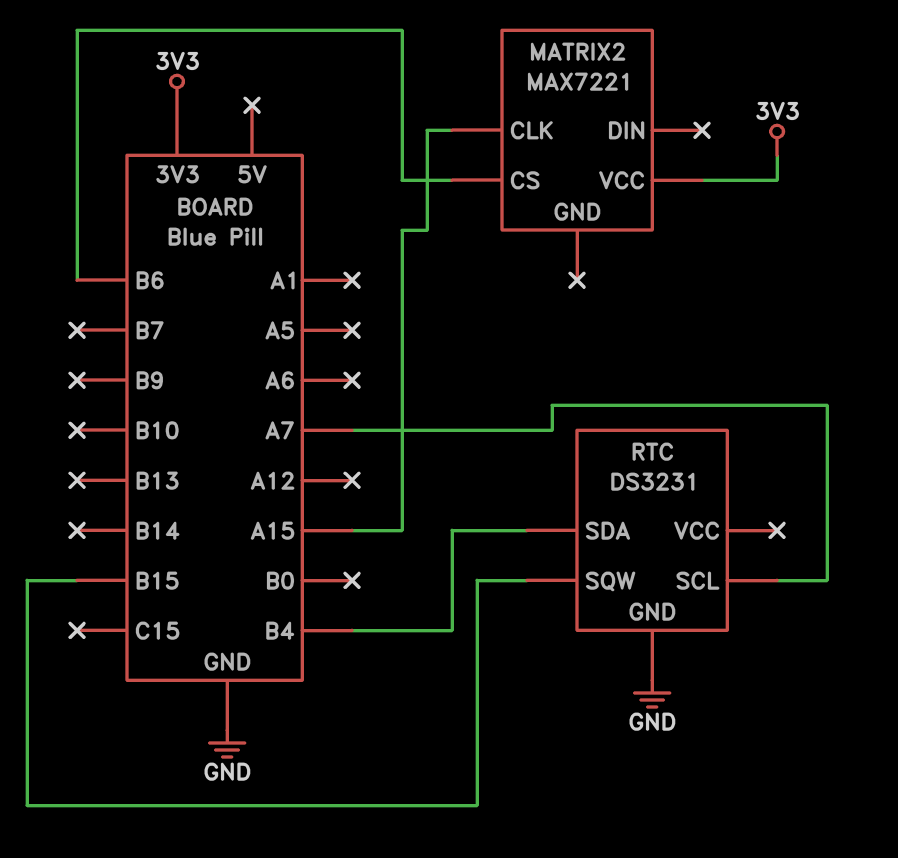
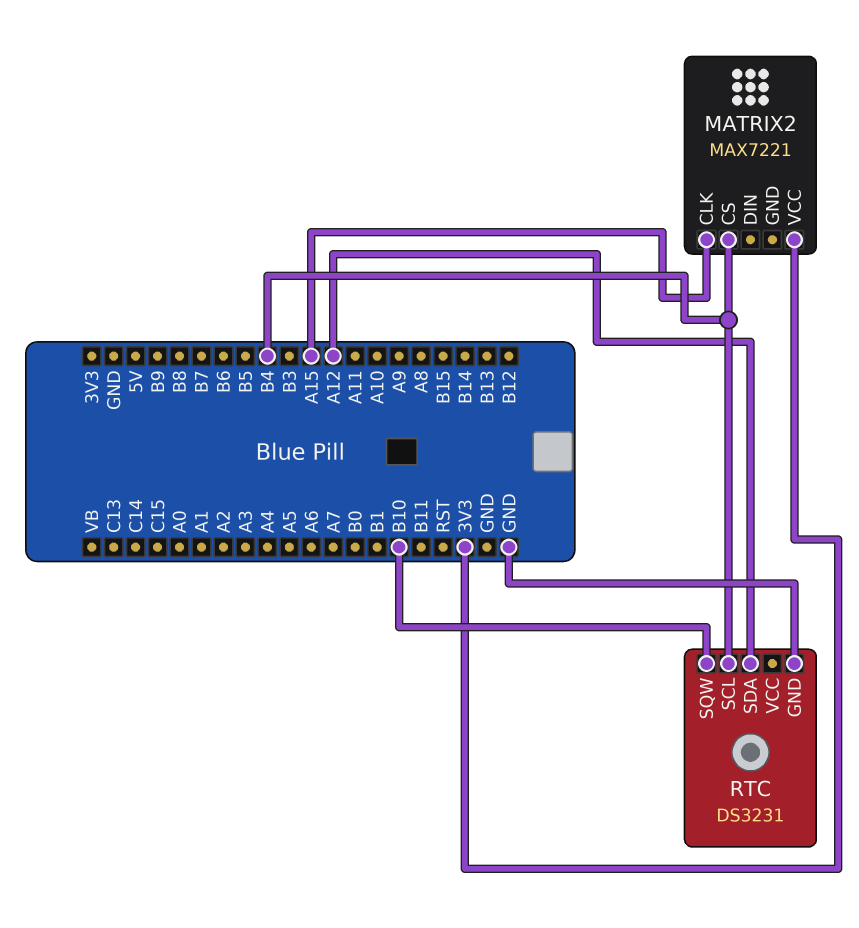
MATRIX2 pin CS: B6 -> B4
RTC pin SCL: A7 -> B4
RTC pin SDA: B4 -> A12
RTC pin SQW: B15 -> B10

